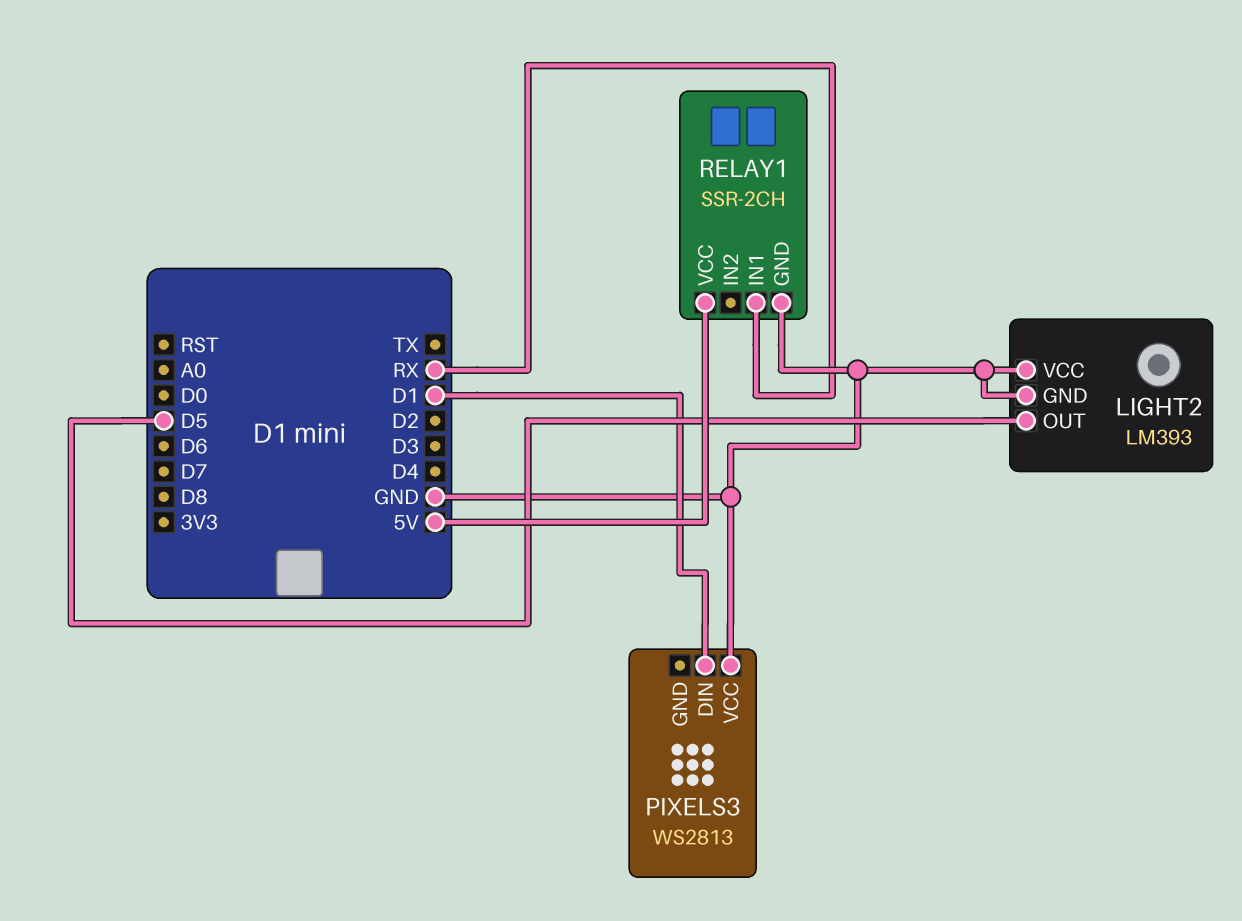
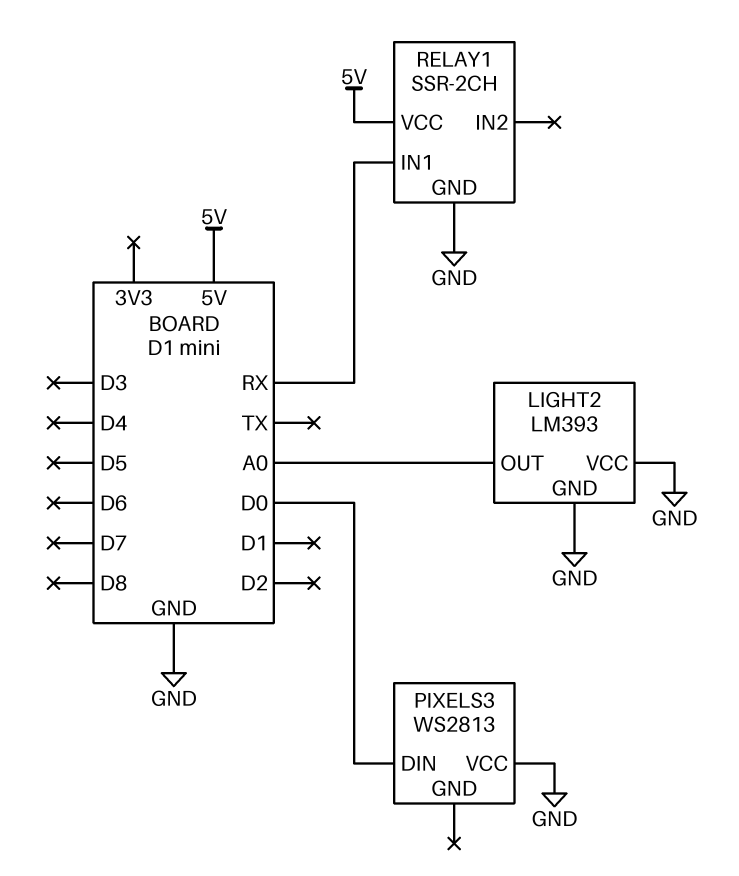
LIGHT2 pin OUT: D5 -> A0
PIXELS3 pin DIN: D1 -> D0

